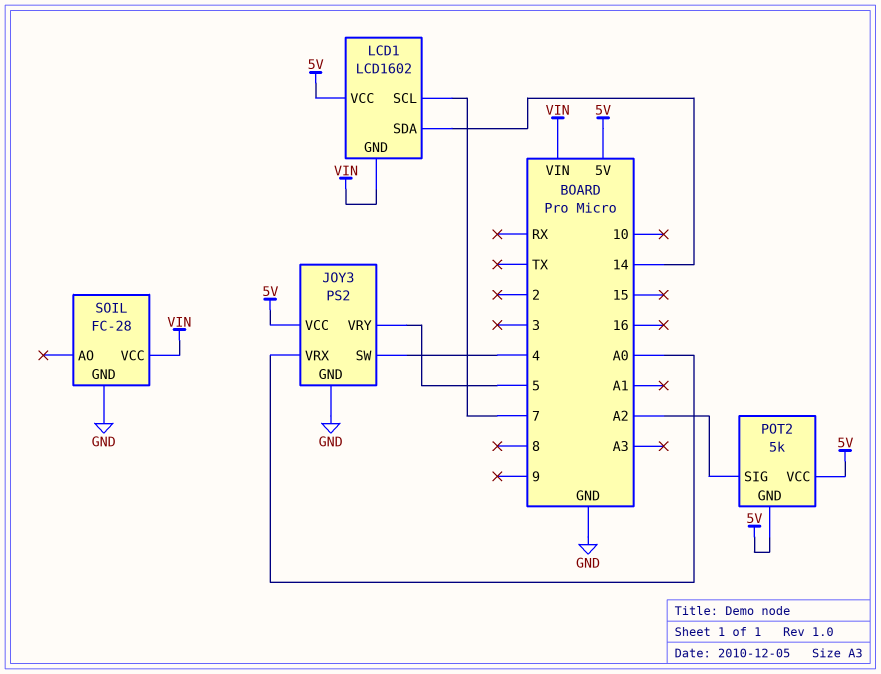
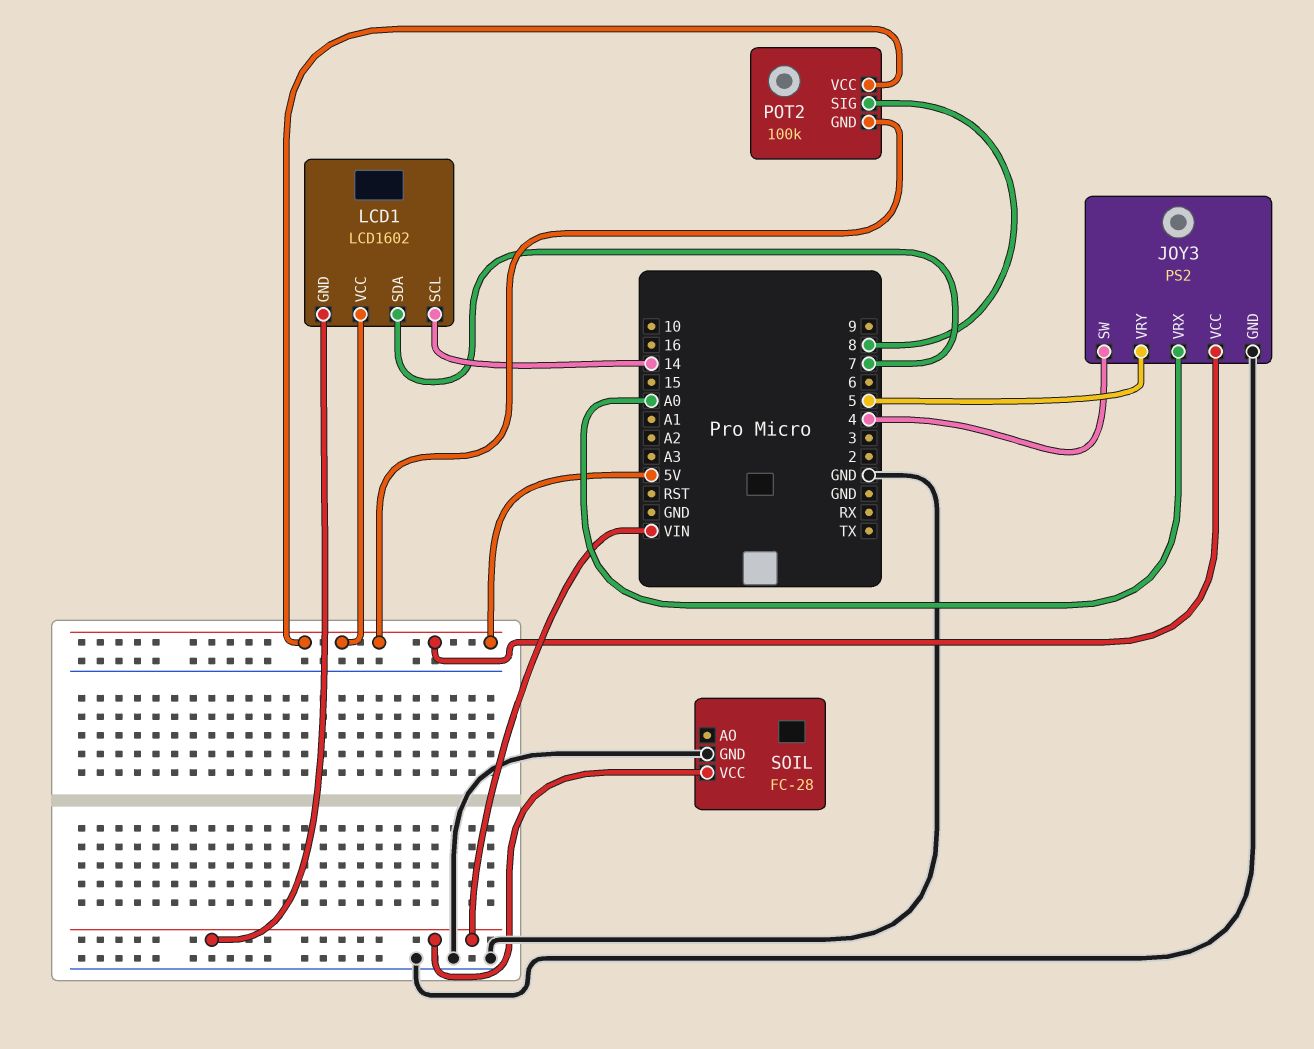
LCD1 pin SCL: 7 -> 14
LCD1 pin SDA: 14 -> 7
POT2: 5k -> 100k
POT2 pin SIG: A2 -> 8

